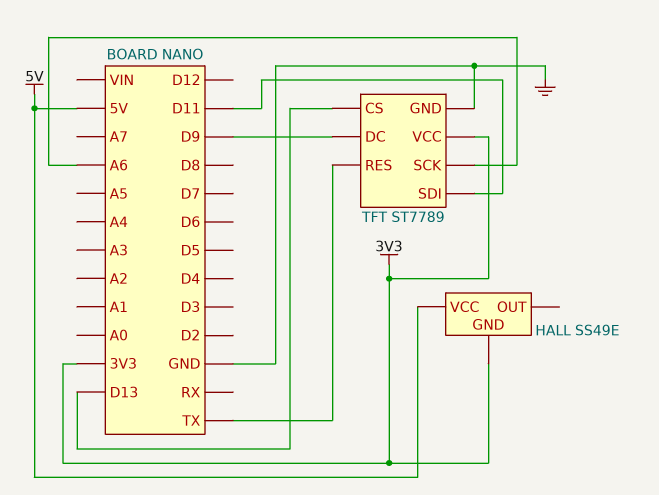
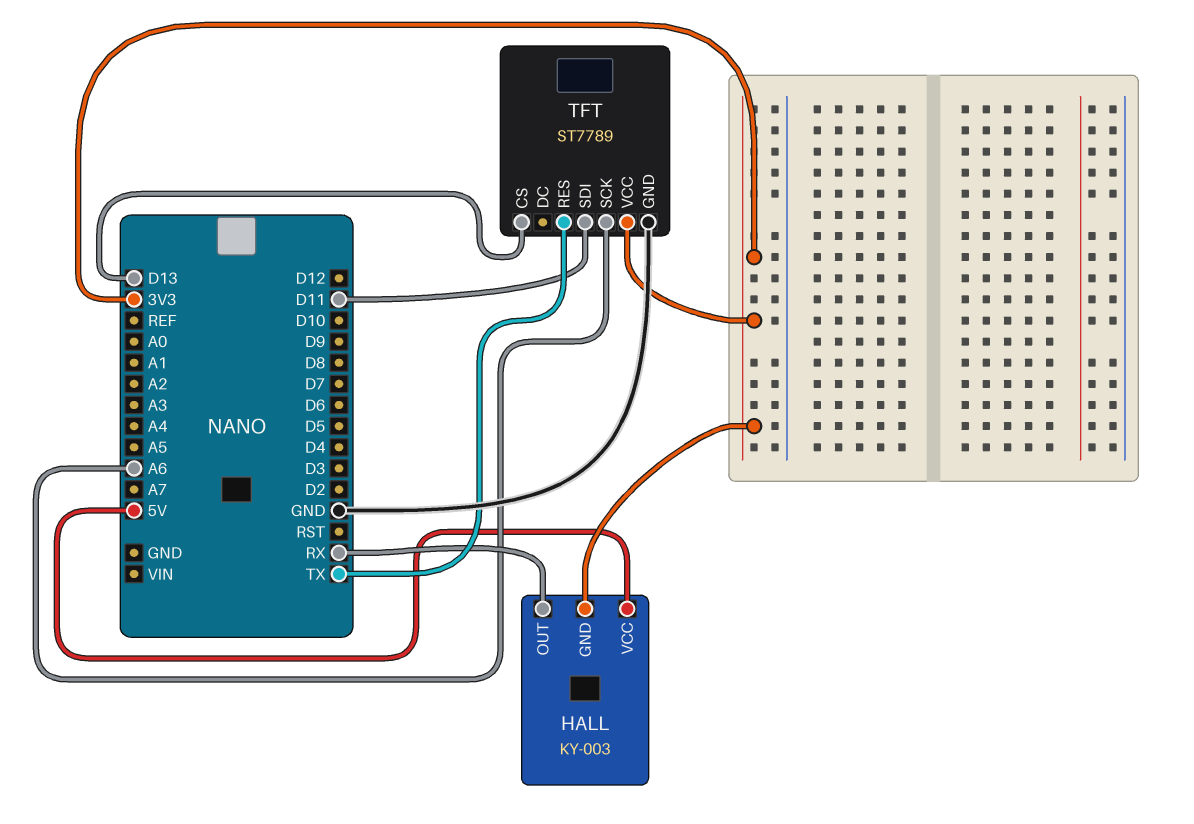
HALL: SS49E -> KY-003
HALL pin OUT: none -> RX
TFT pin DC: D9 -> none

